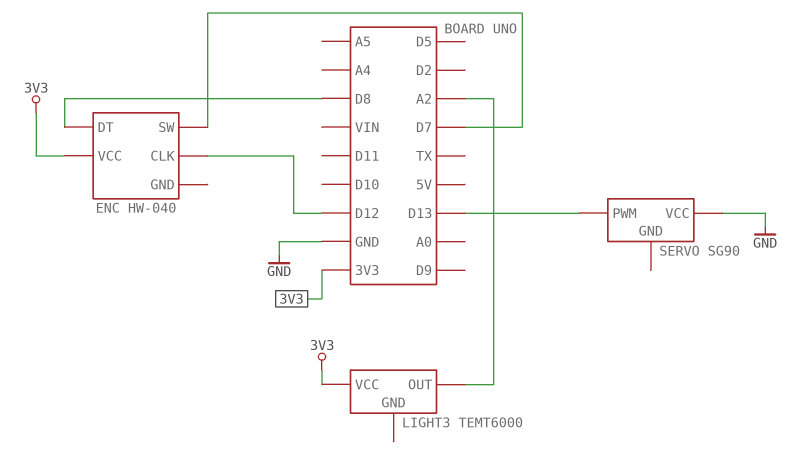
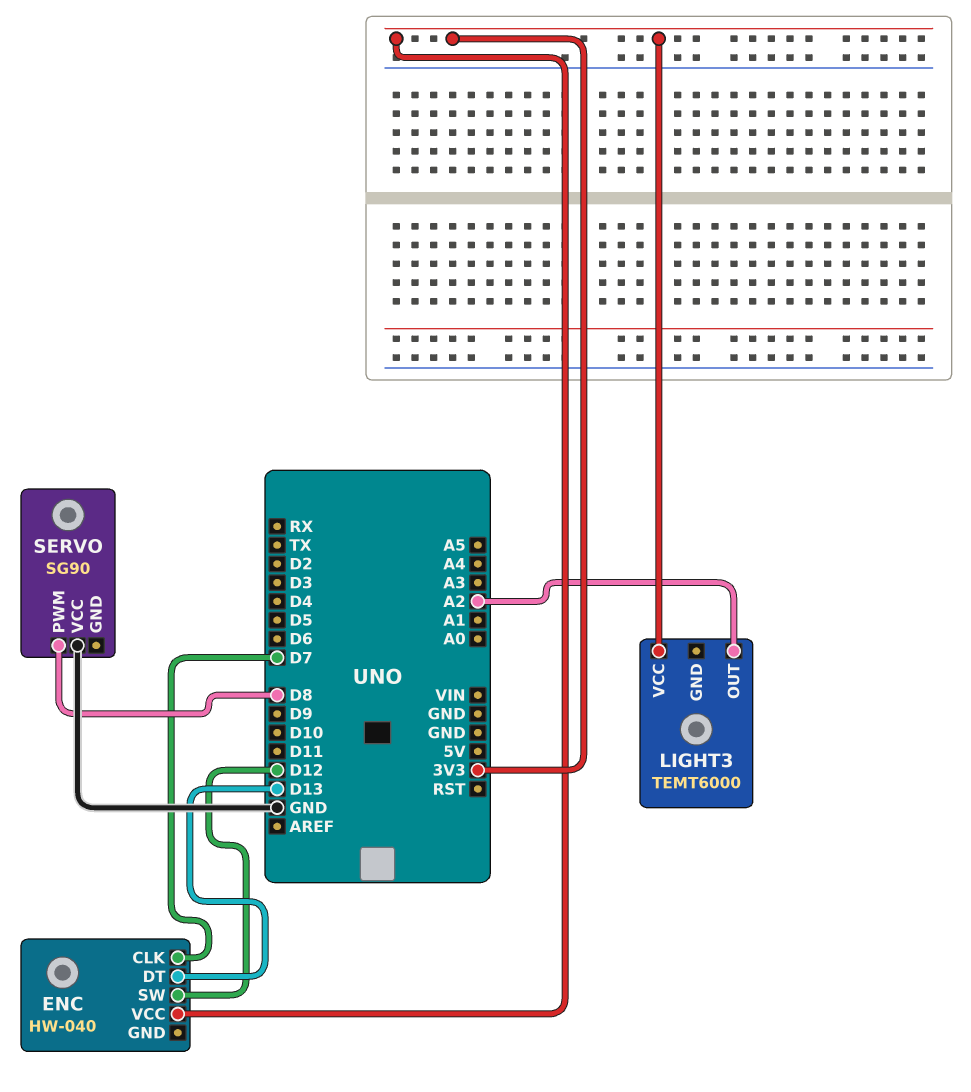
ENC pin CLK: D12 -> D7
ENC pin DT: D8 -> D13
ENC pin SW: D7 -> D12
SERVO pin PWM: D13 -> D8

